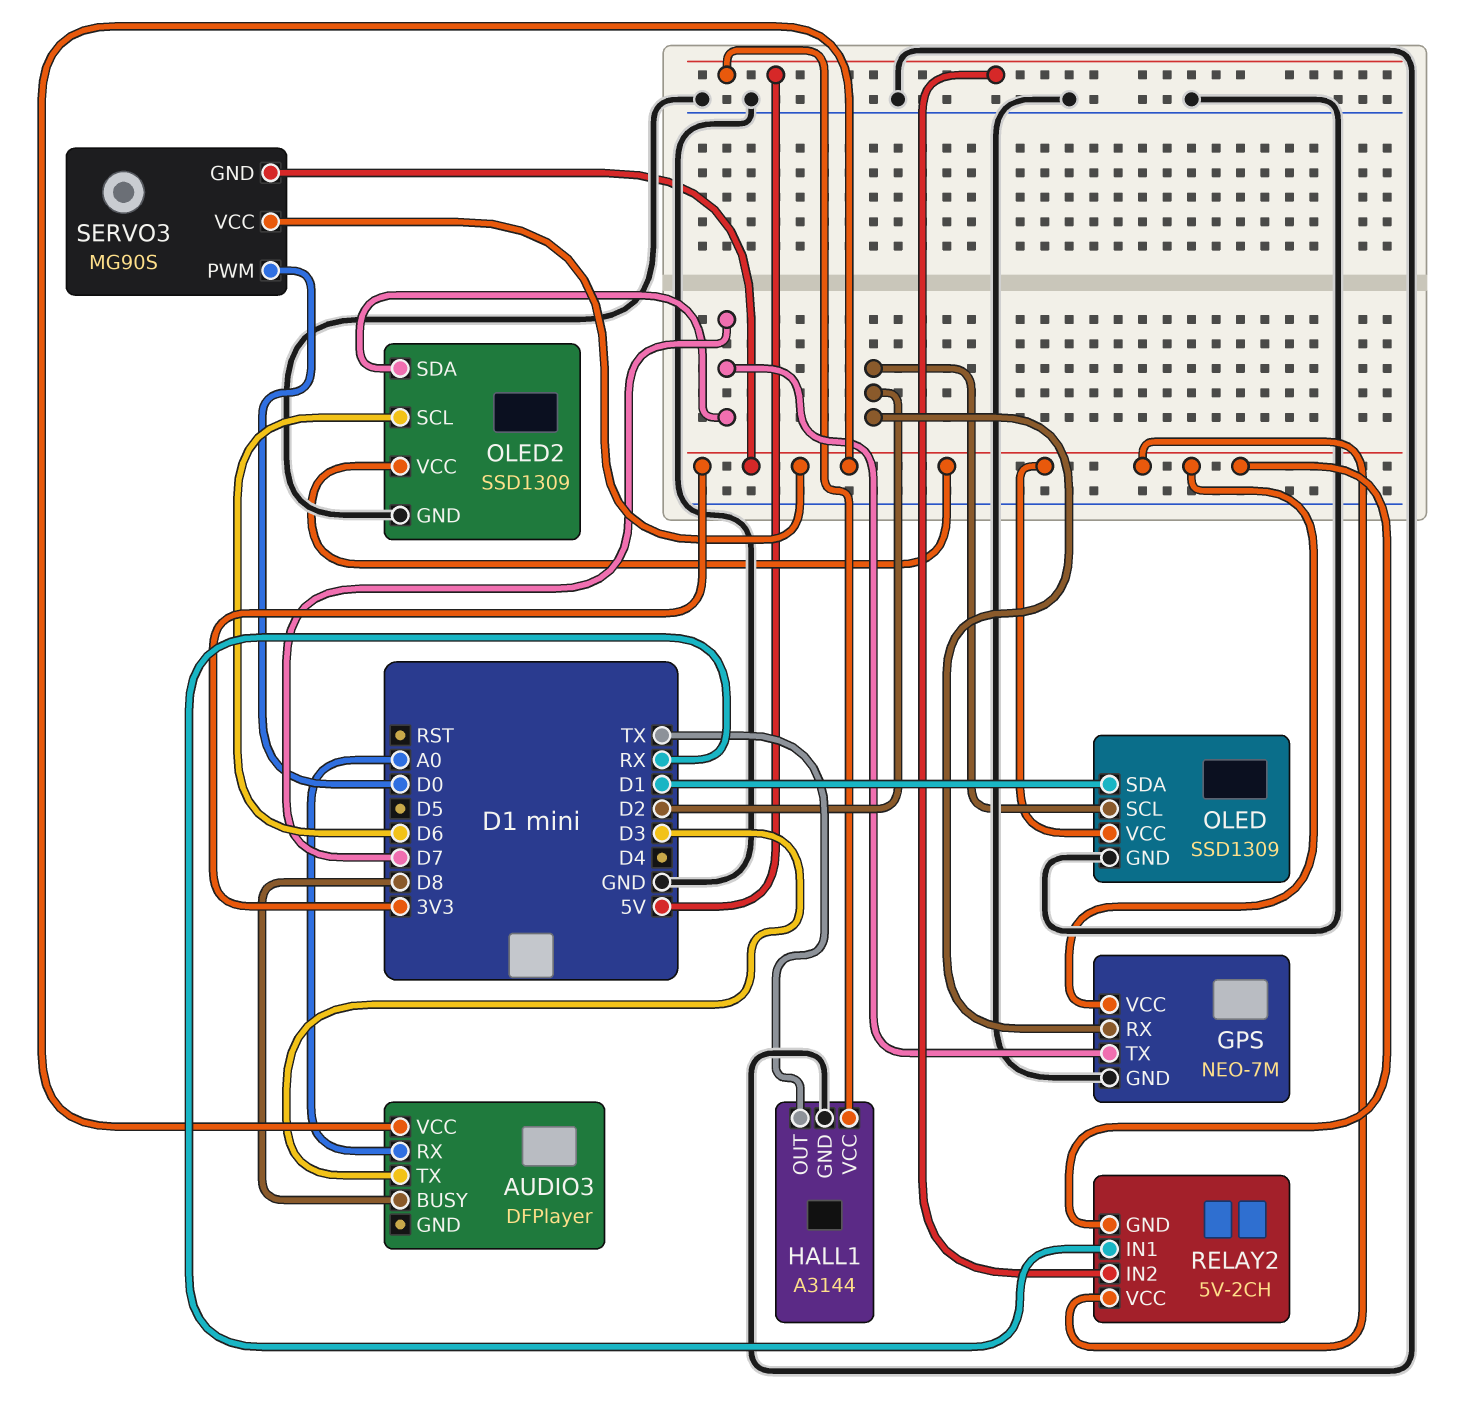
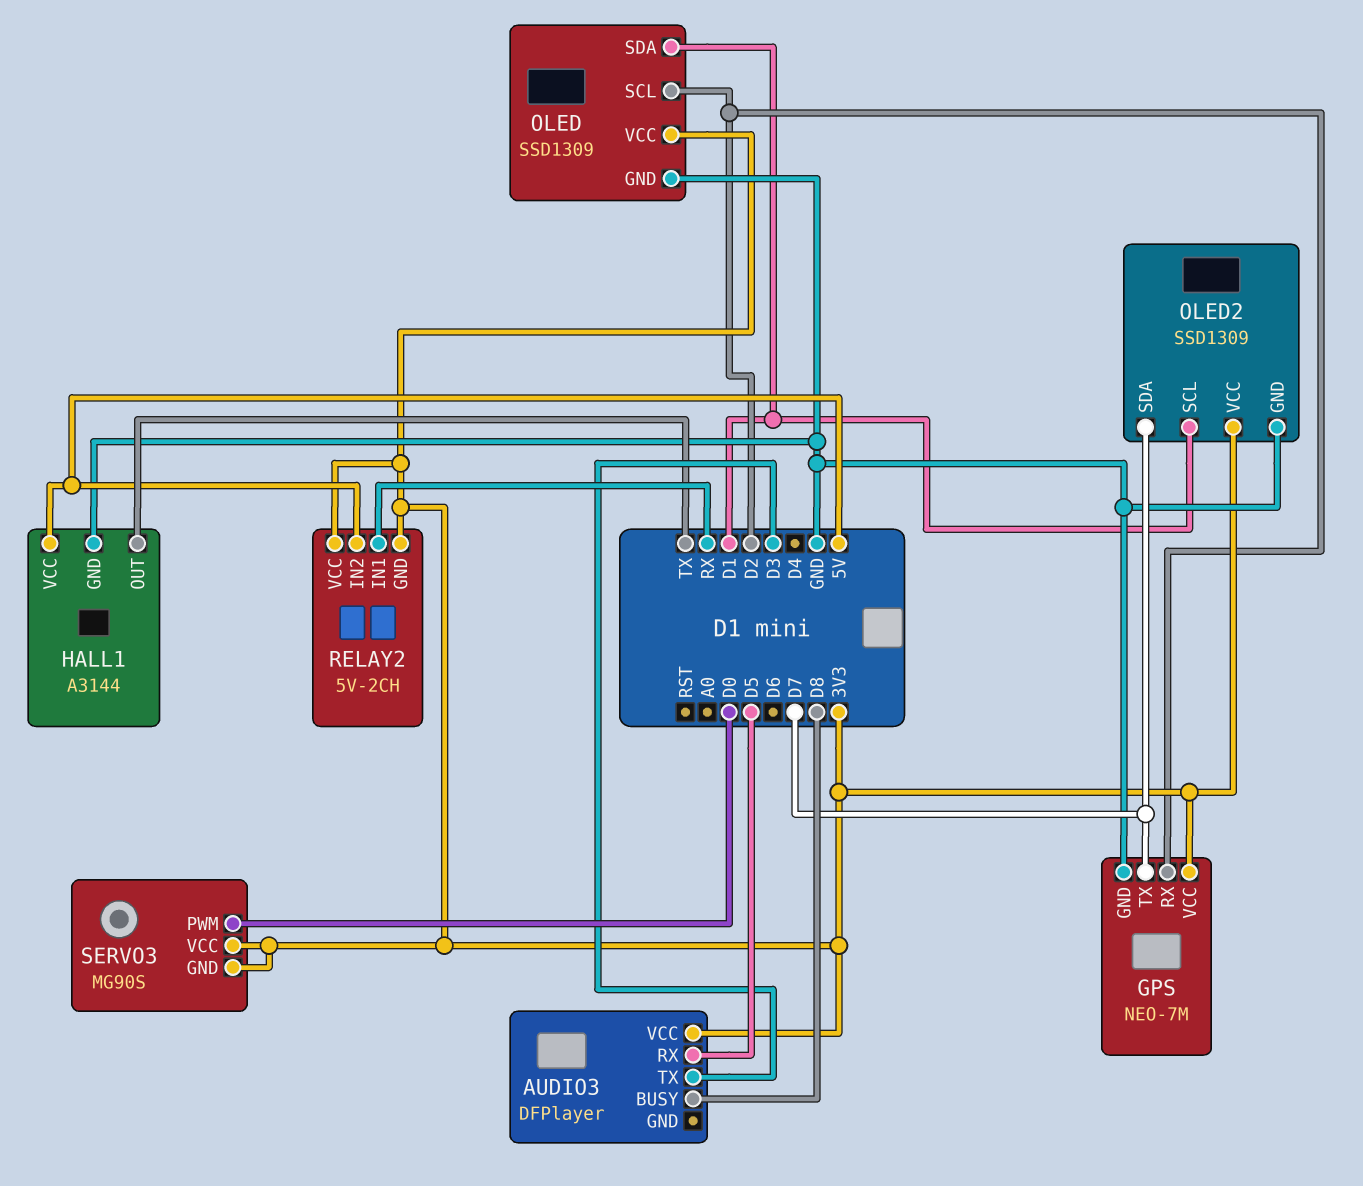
AUDIO3 pin RX: A0 -> D5
OLED2 pin SCL: D6 -> D1

